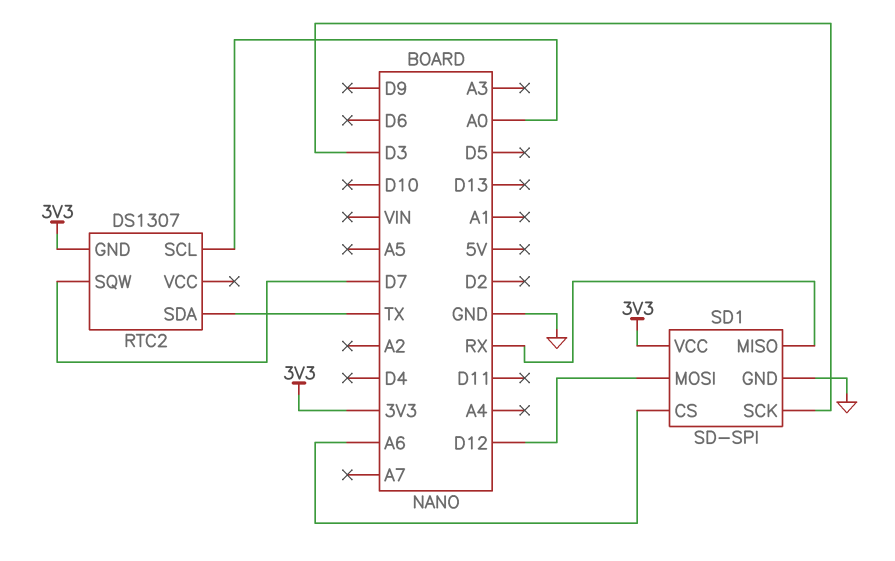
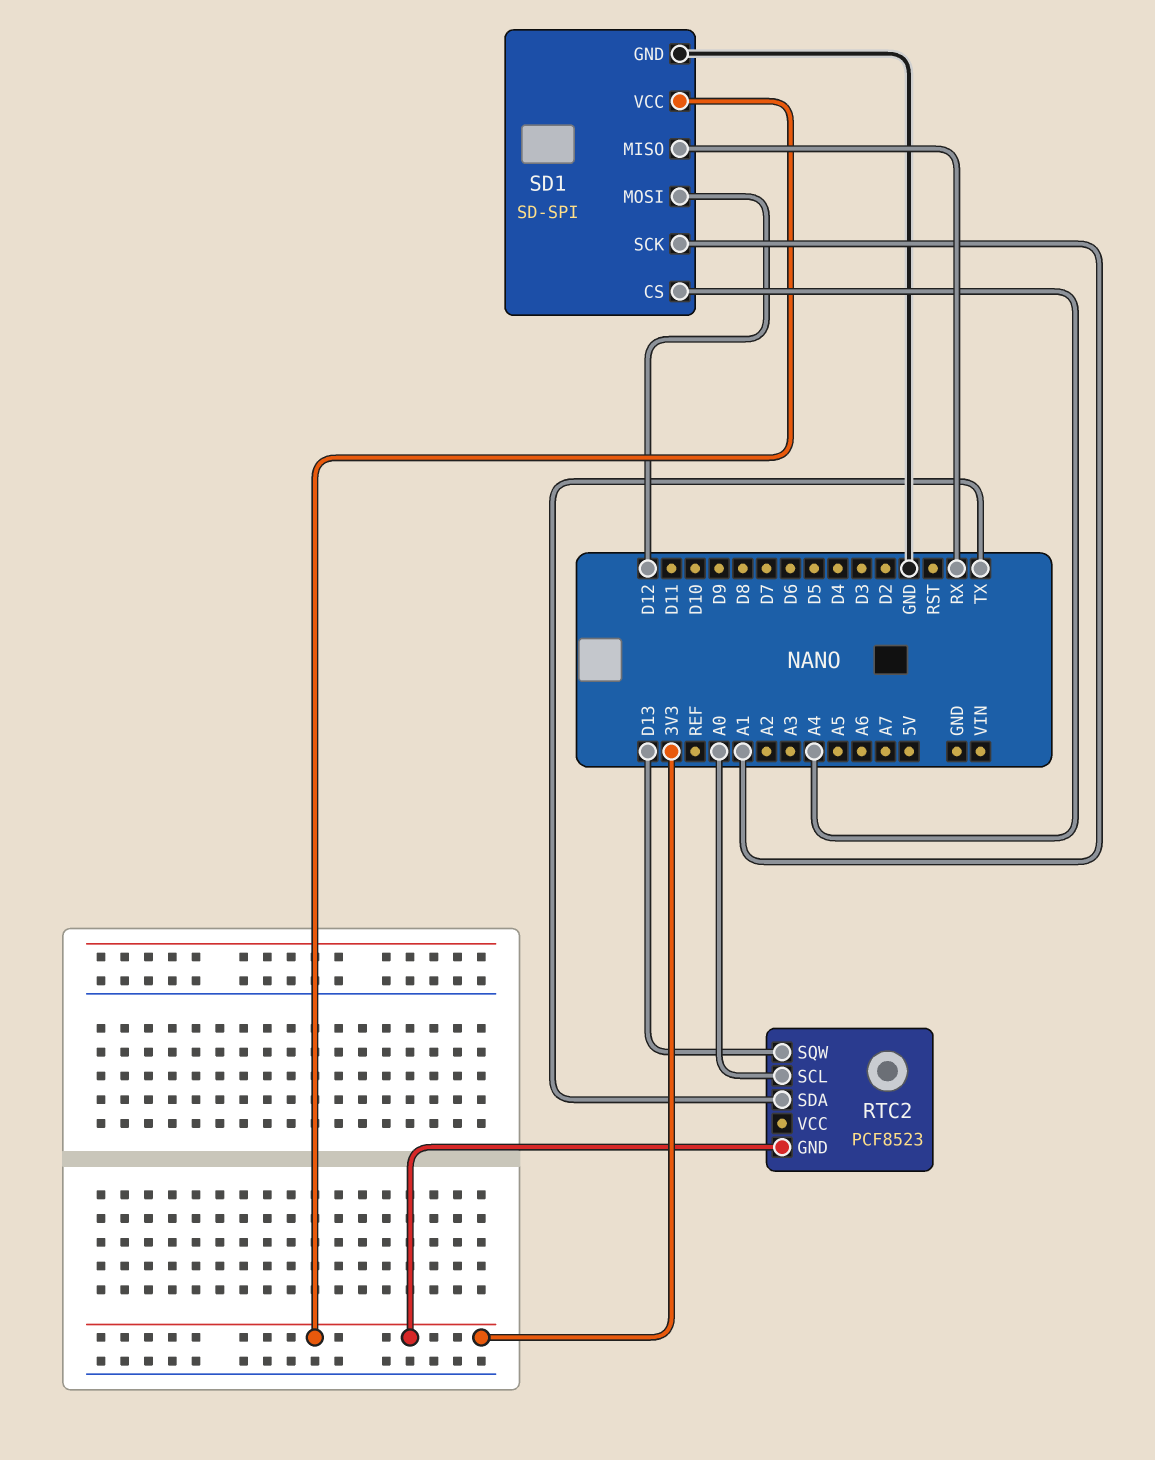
RTC2: DS1307 -> PCF8523
RTC2 pin SQW: D7 -> D13
SD1 pin CS: A6 -> A4
SD1 pin SCK: D3 -> A1

